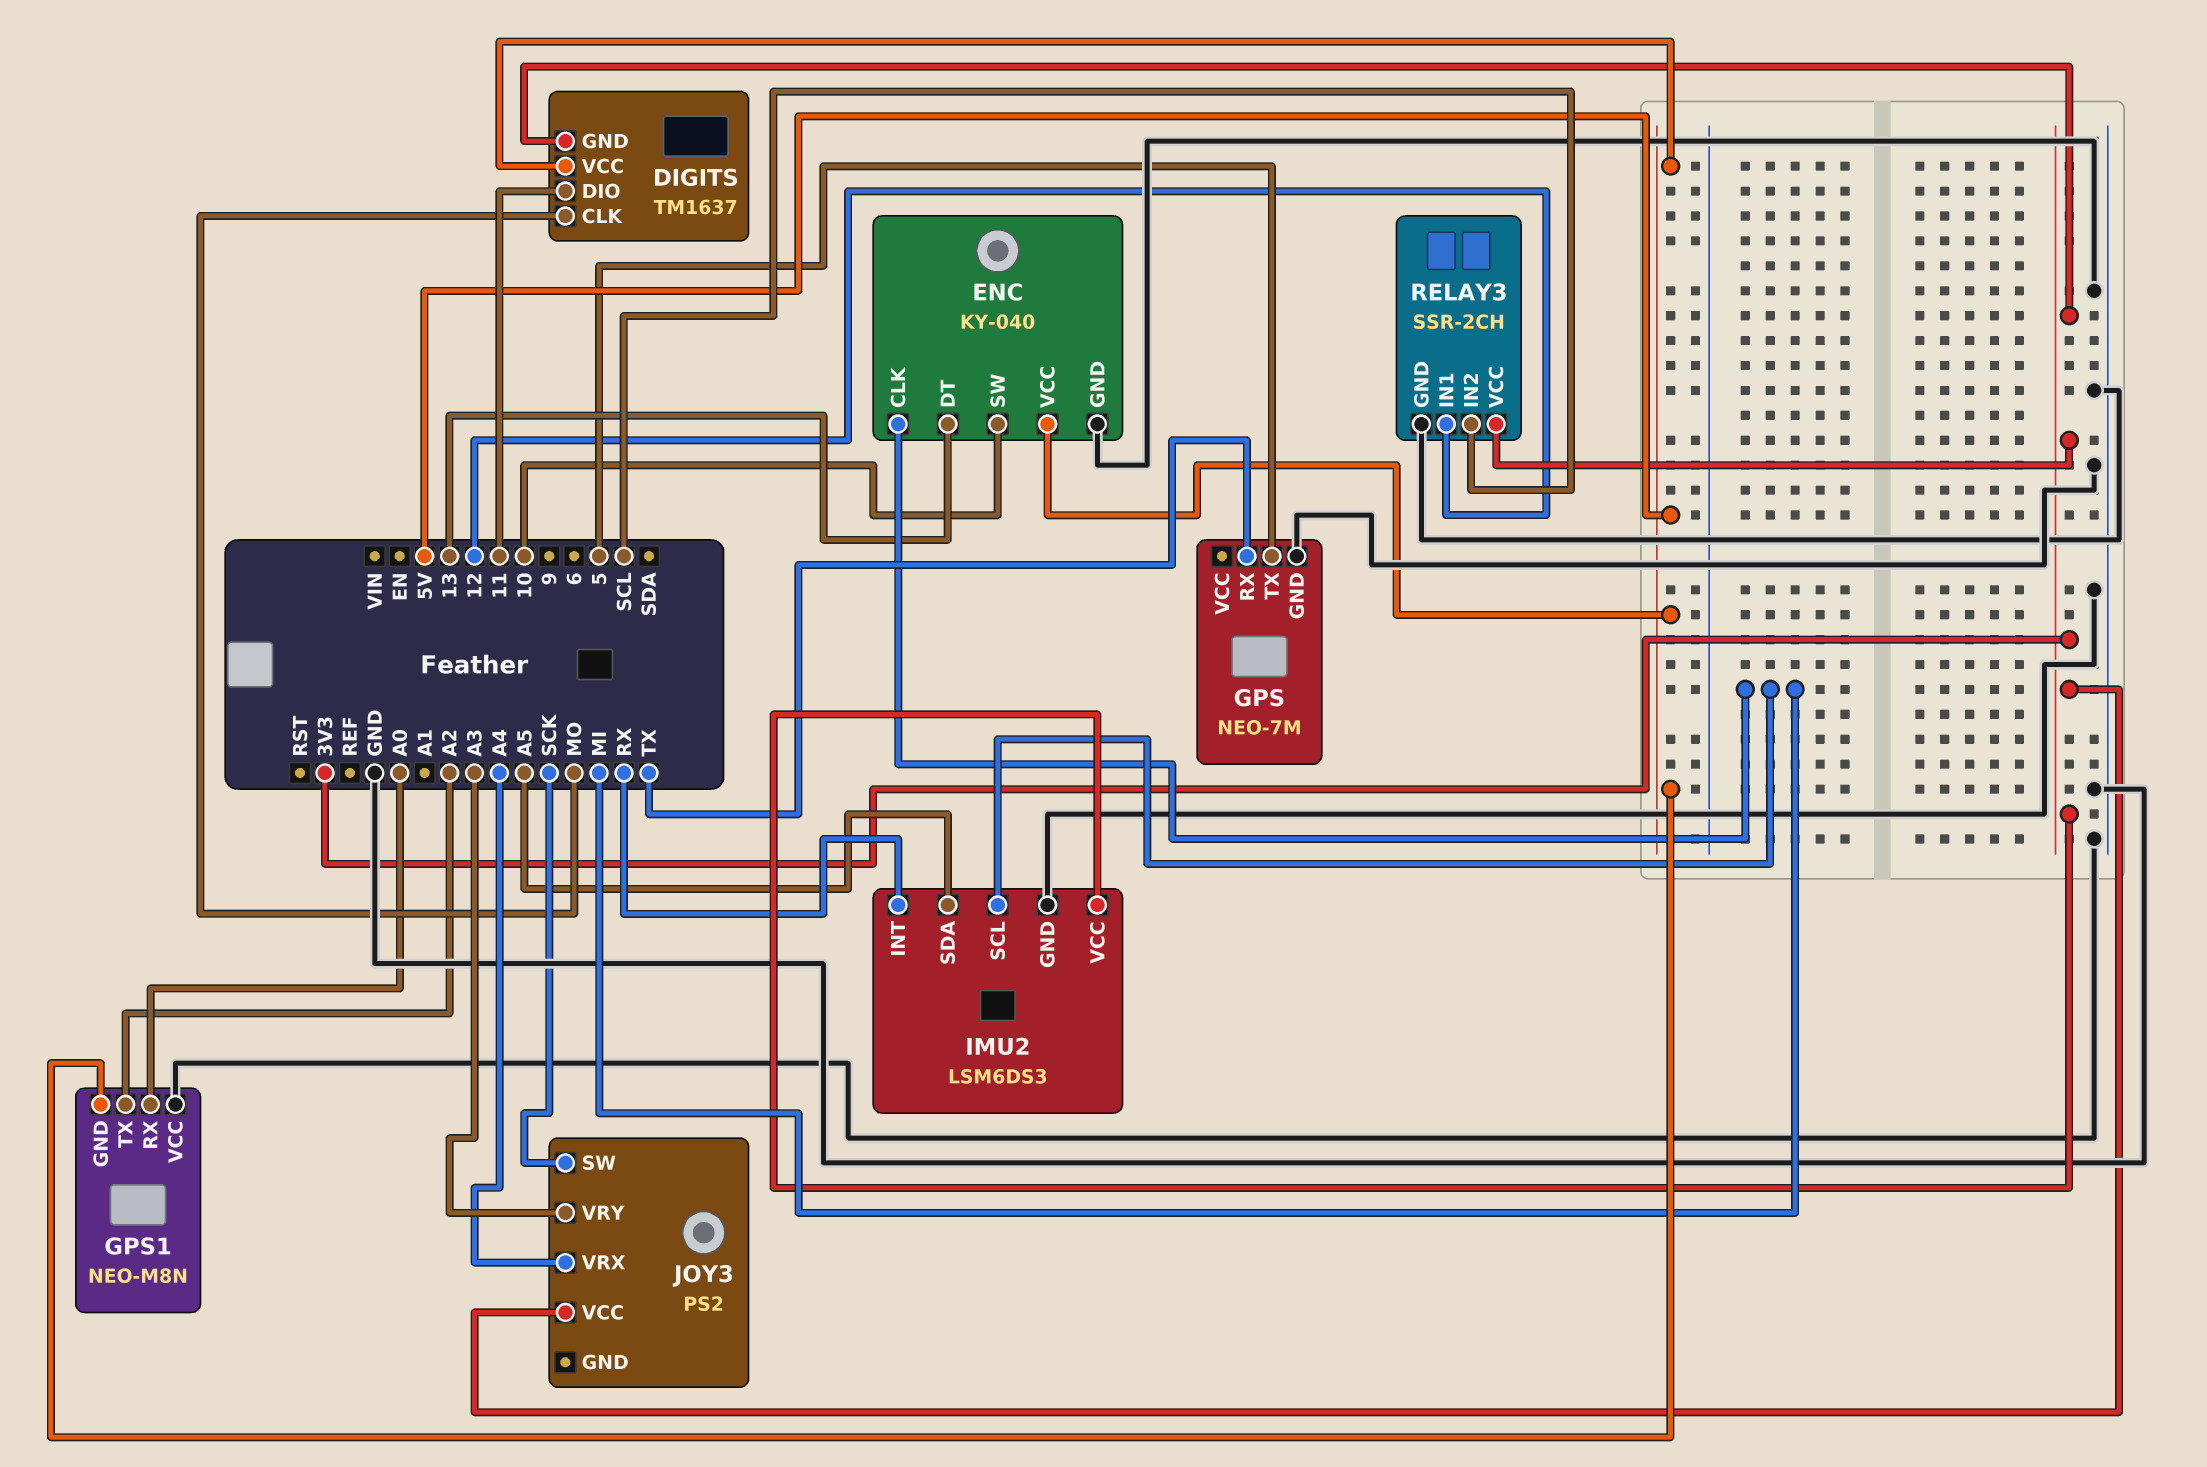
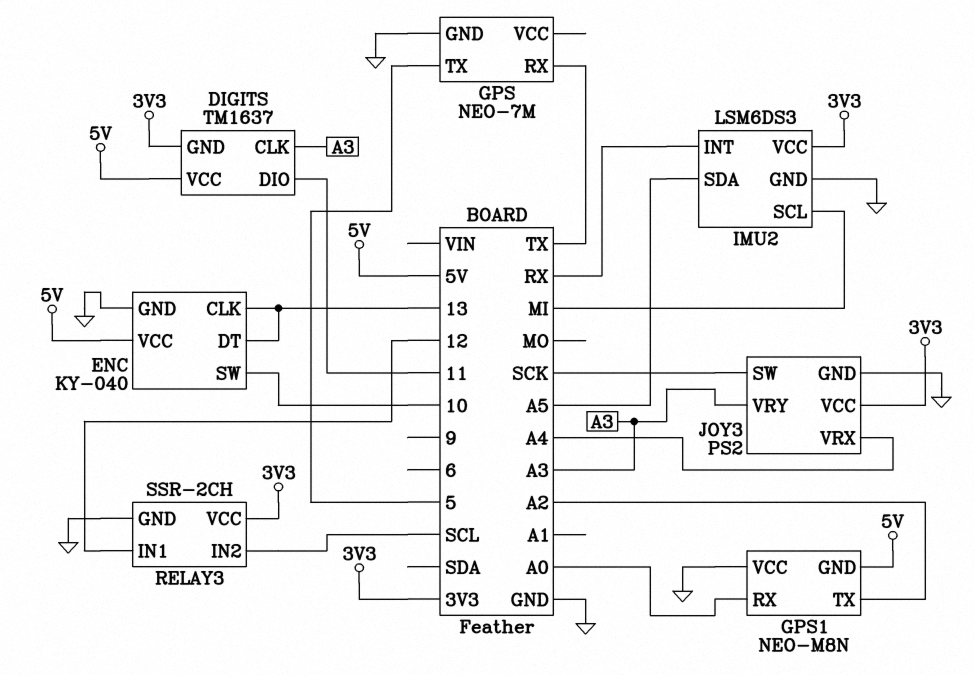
DIGITS pin CLK: MO -> A3
ENC pin CLK: MI -> 13
JOY3 pin GND: none -> GND

